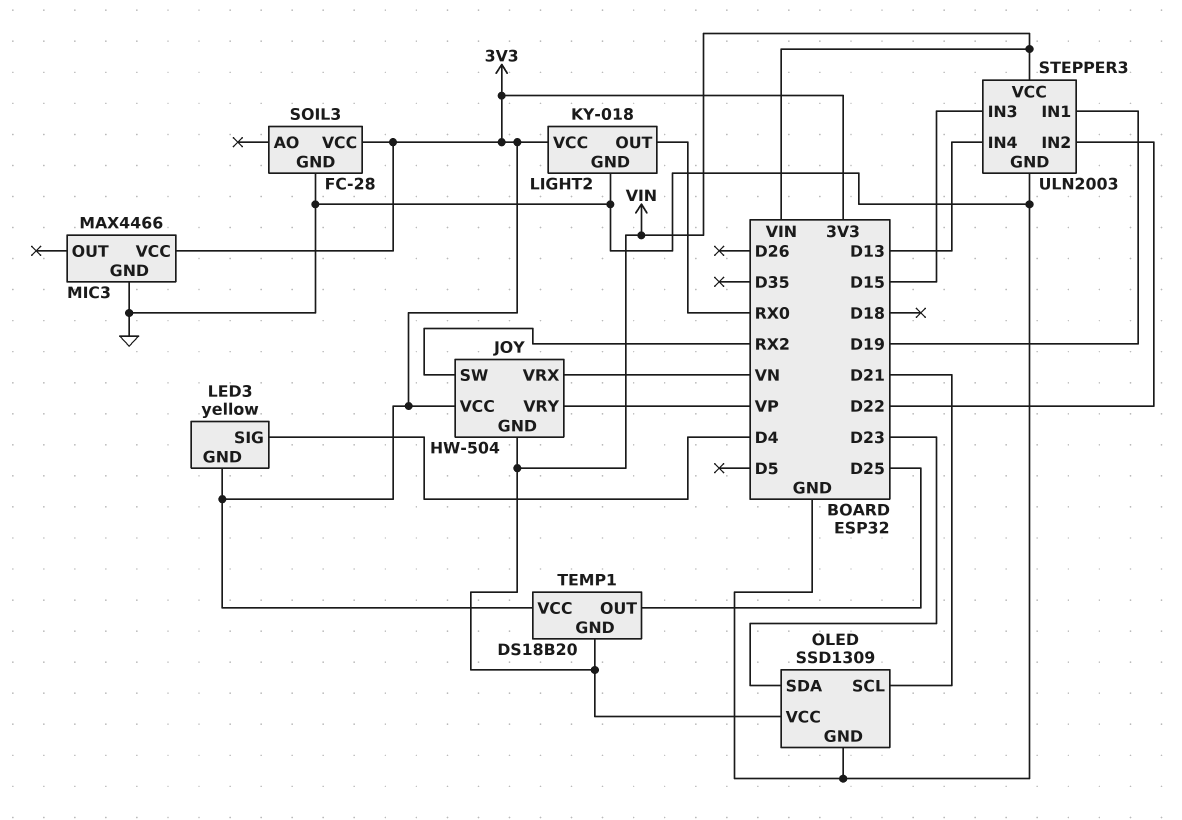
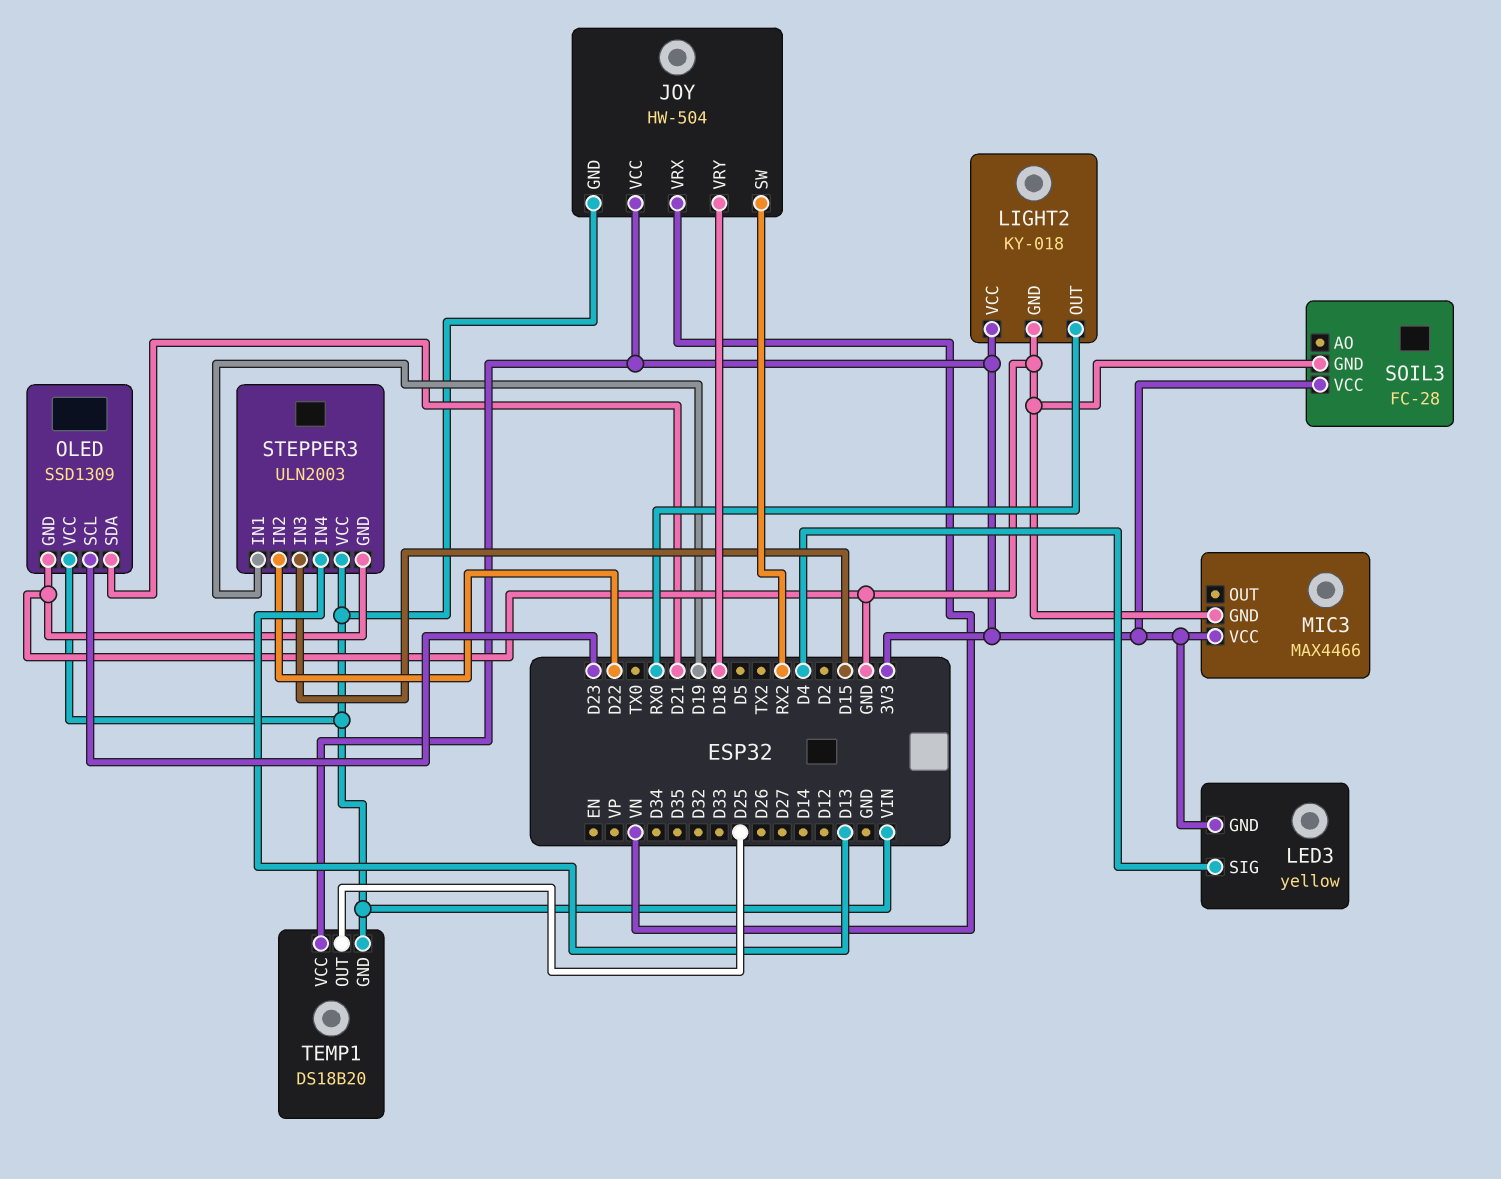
JOY pin VRY: VP -> D18
OLED pin SCL: D21 -> D23
OLED pin SDA: D23 -> D21

